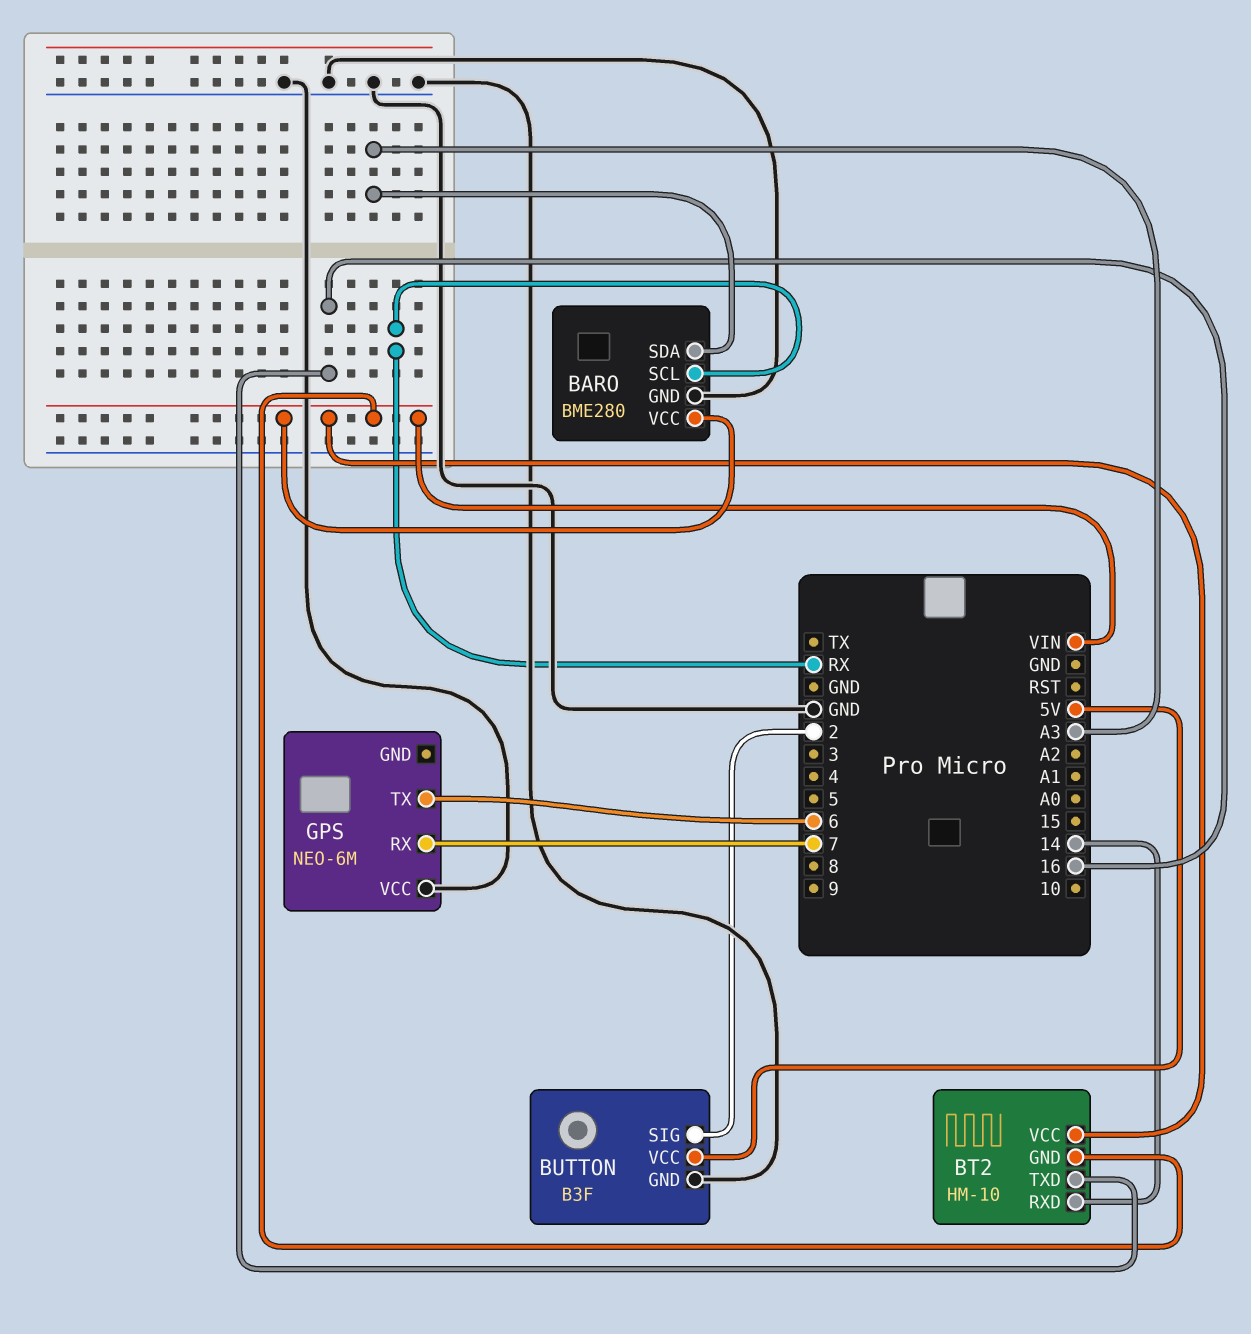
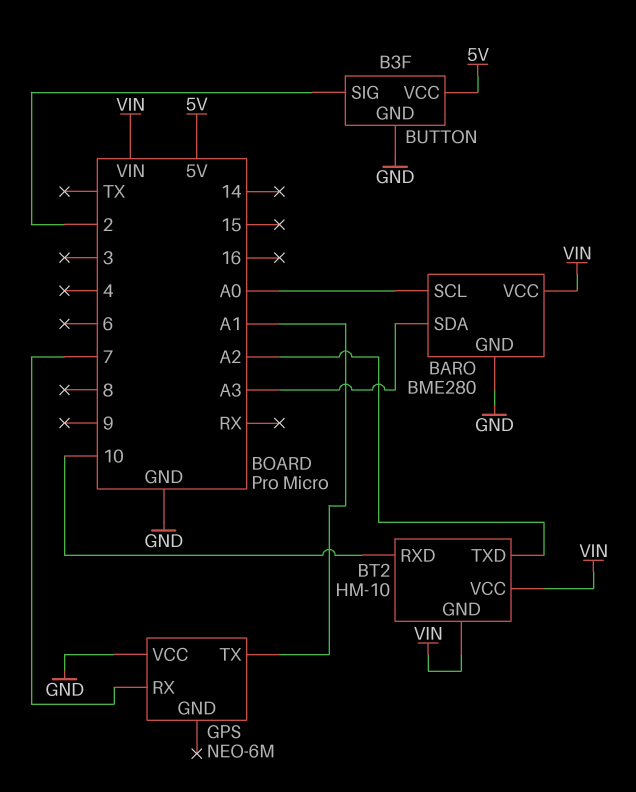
BARO pin SCL: RX -> A0
BT2 pin RXD: 14 -> 10
BT2 pin TXD: 16 -> A2
GPS pin TX: 6 -> A1

